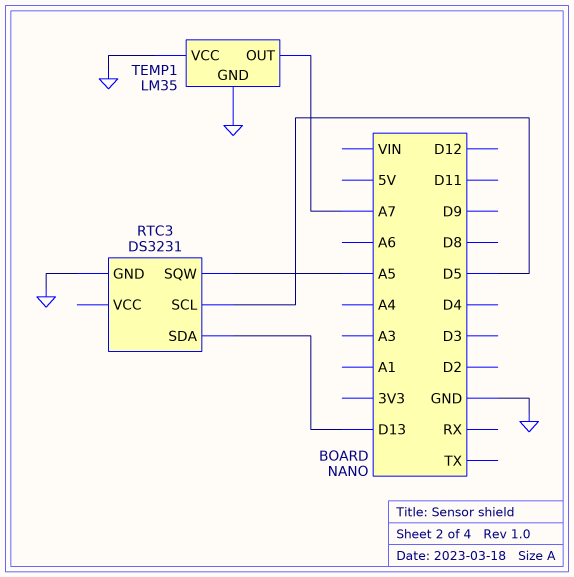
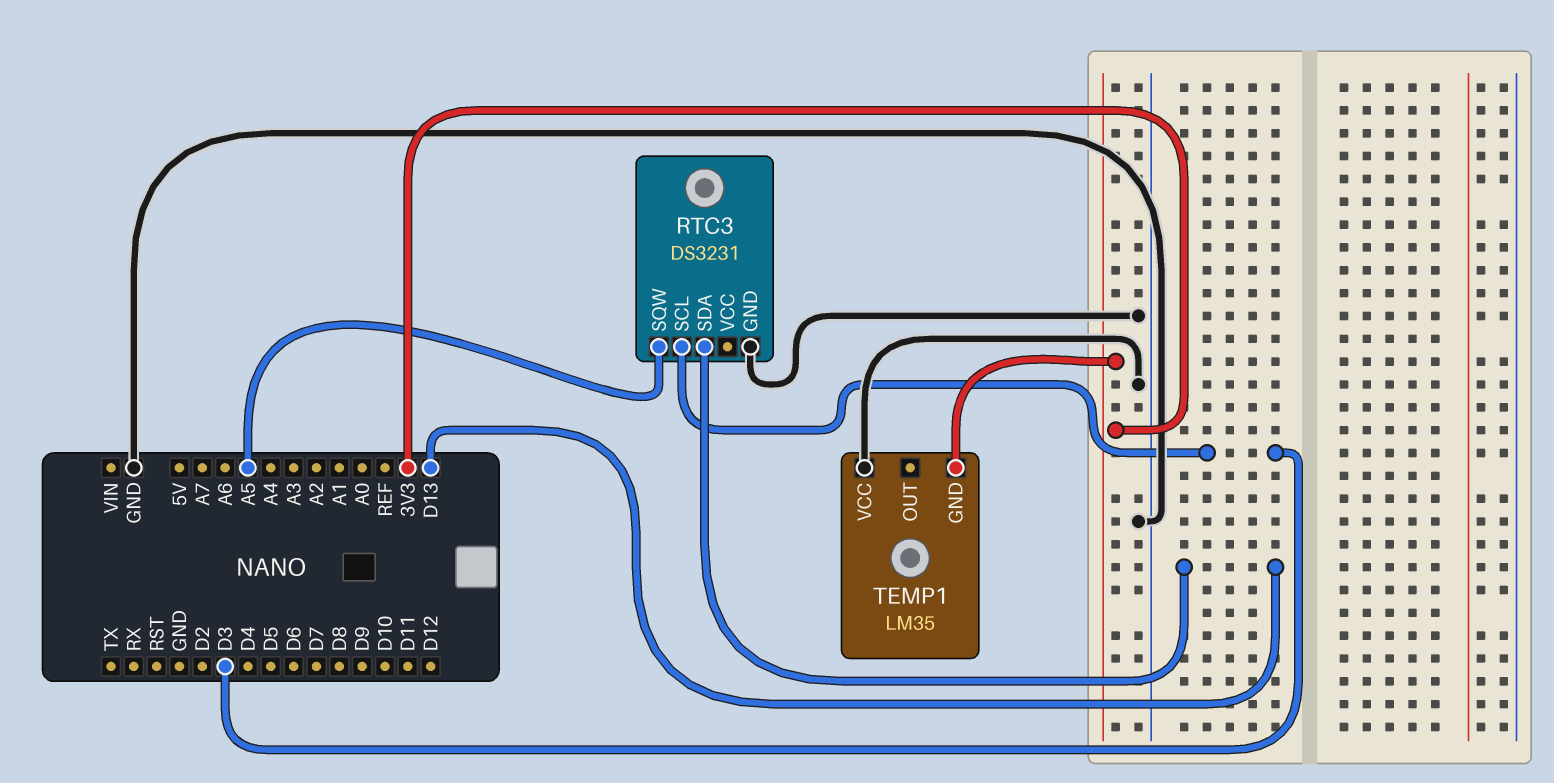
RTC3 pin SCL: D5 -> D3
TEMP1 pin GND: GND -> 3V3
TEMP1 pin OUT: A7 -> none

